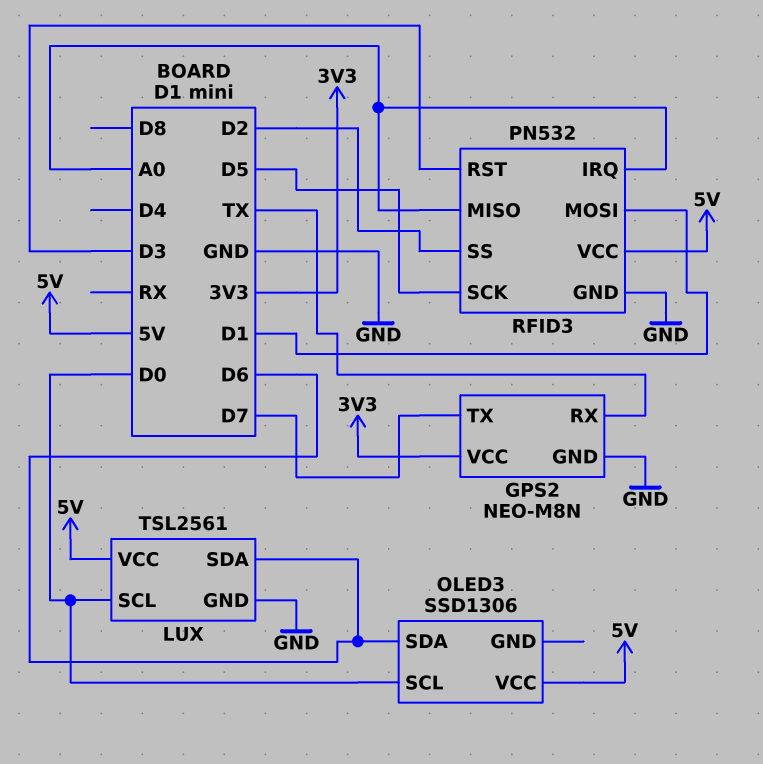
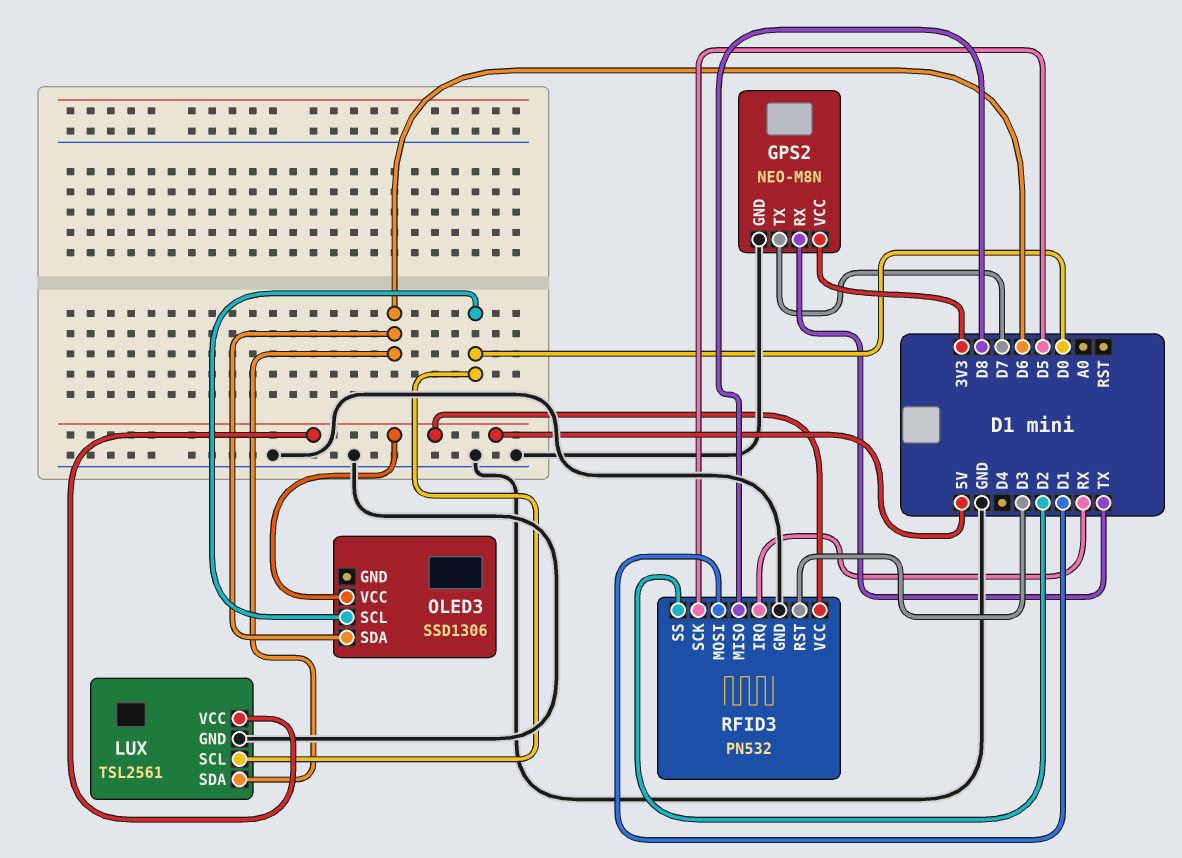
RFID3 pin IRQ: A0 -> RX
RFID3 pin MISO: A0 -> D8

